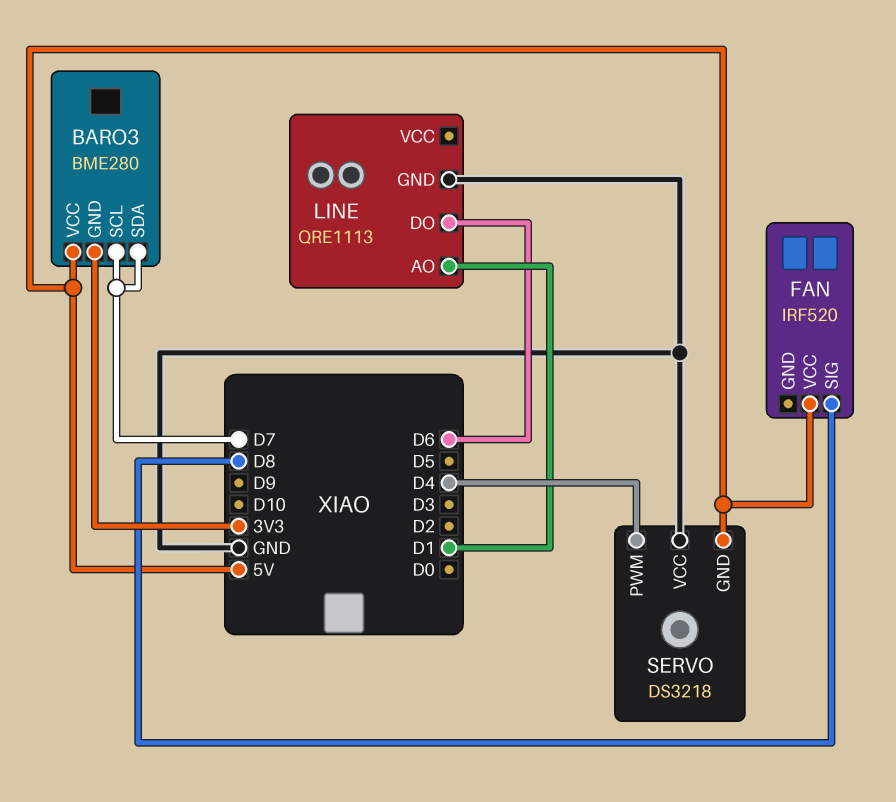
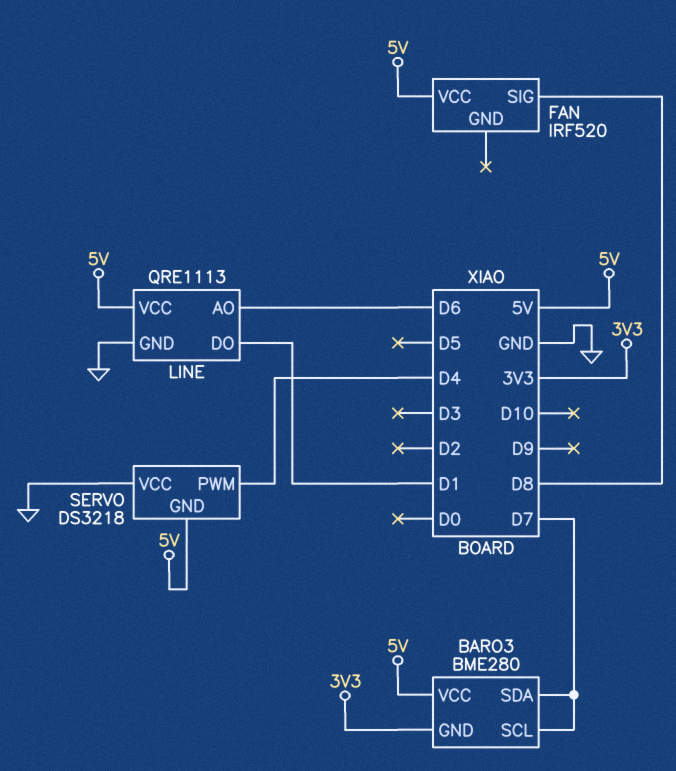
LINE pin AO: D1 -> D6
LINE pin DO: D6 -> D1
LINE pin VCC: none -> 5V

